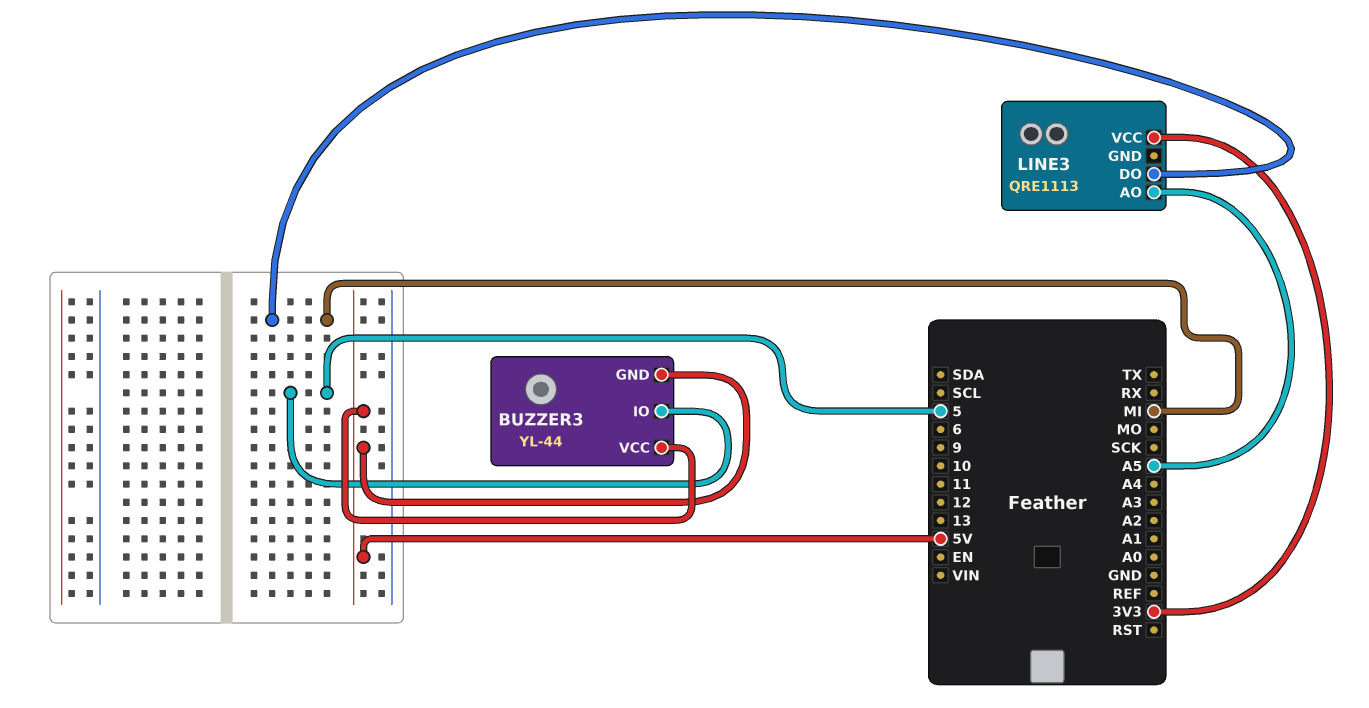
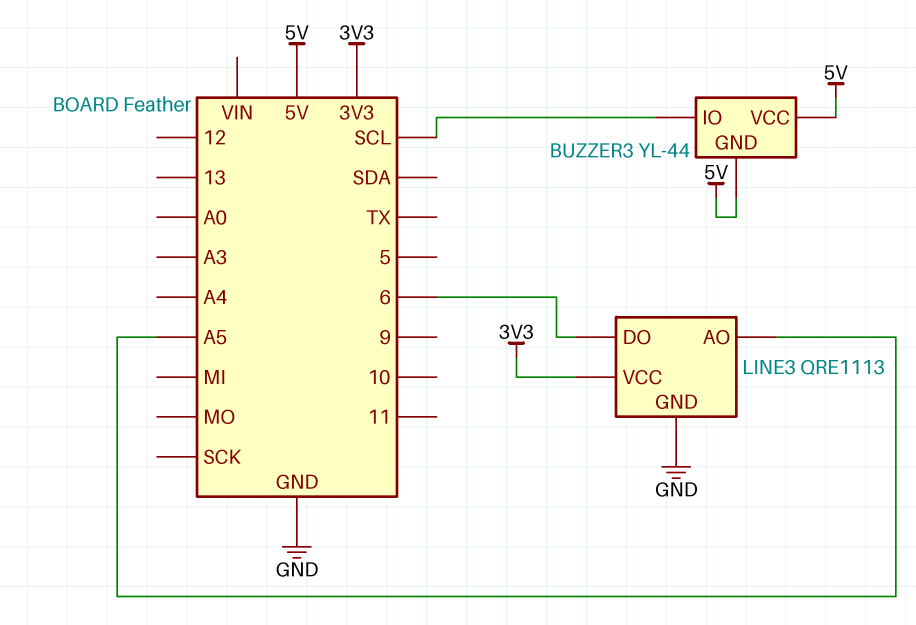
BUZZER3 pin IO: 5 -> SCL
LINE3 pin DO: MI -> 6
LINE3 pin GND: none -> GND

